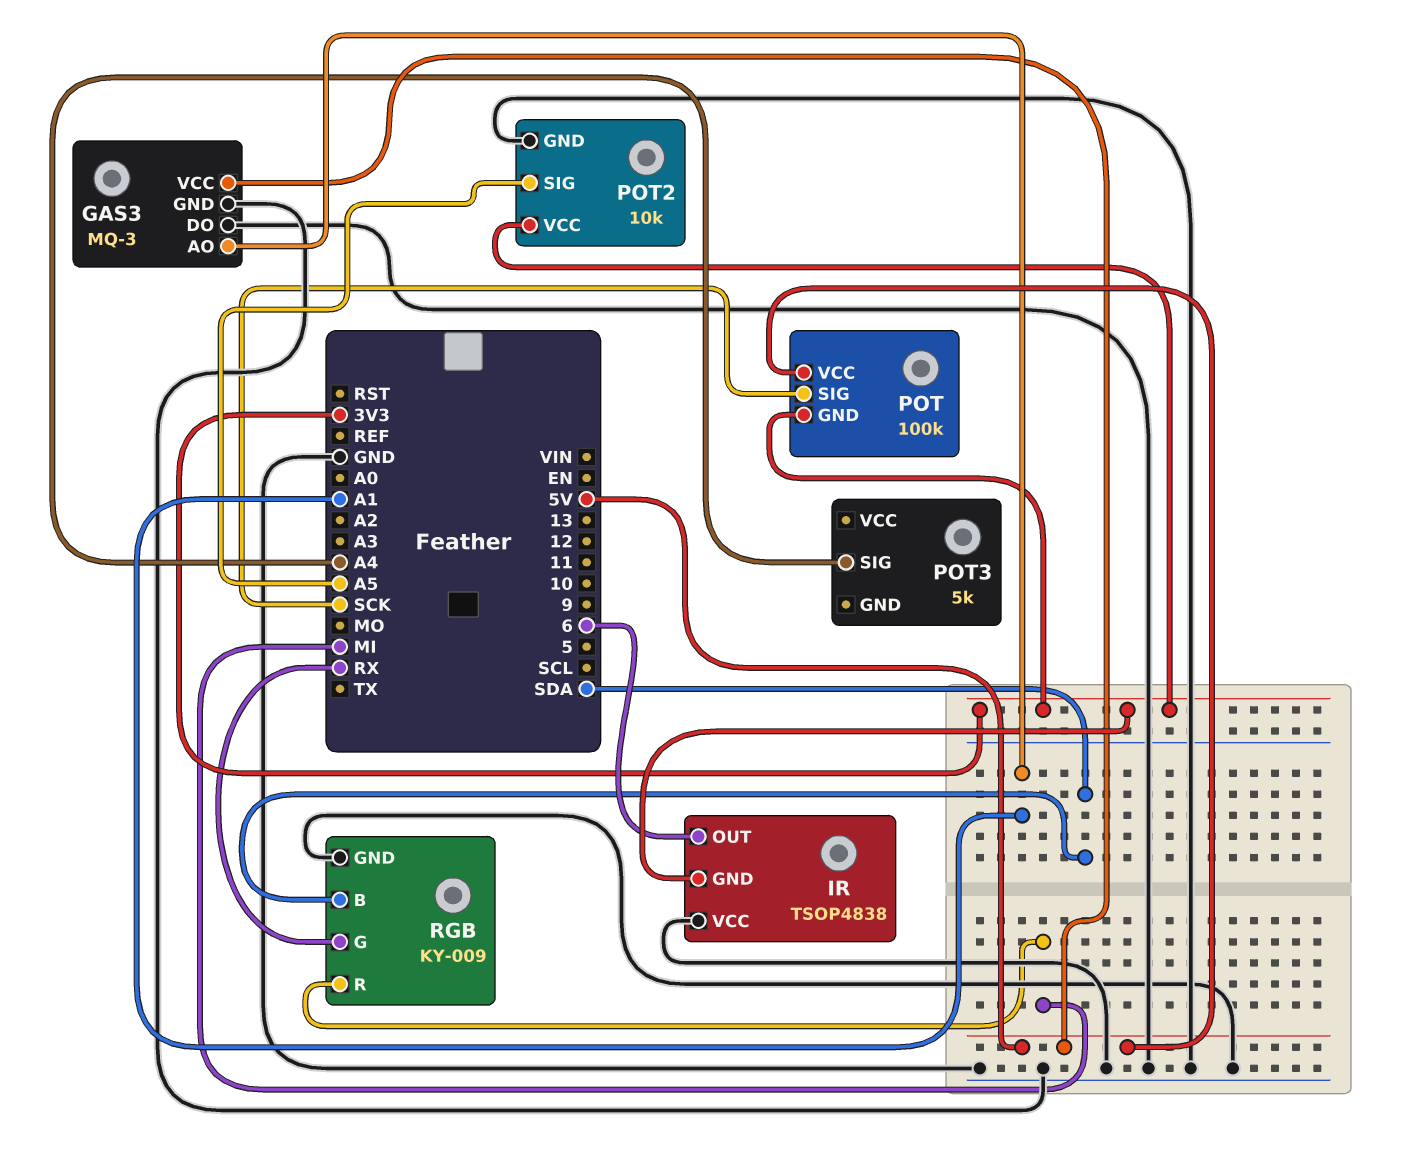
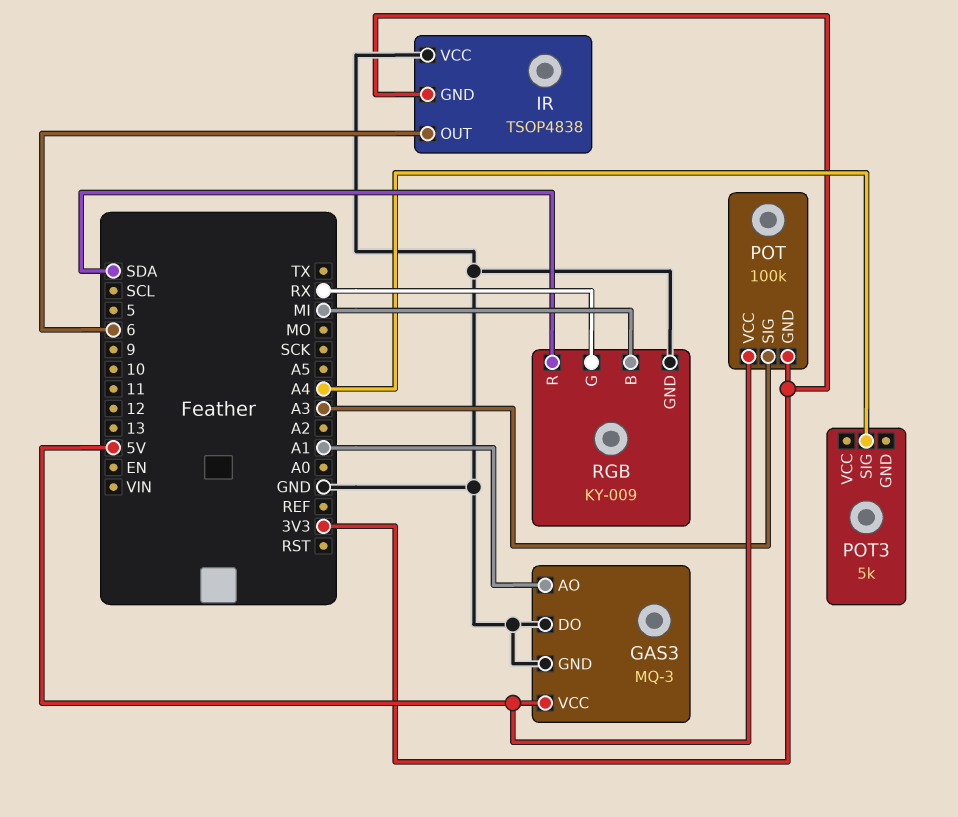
POT pin SIG: SCK -> A3
POT2: 10k -> none
POT2 pin GND: GND -> none
POT2 pin SIG: A5 -> none
POT2 pin VCC: 3V3 -> none
RGB pin B: SDA -> MI
RGB pin R: MI -> SDA

